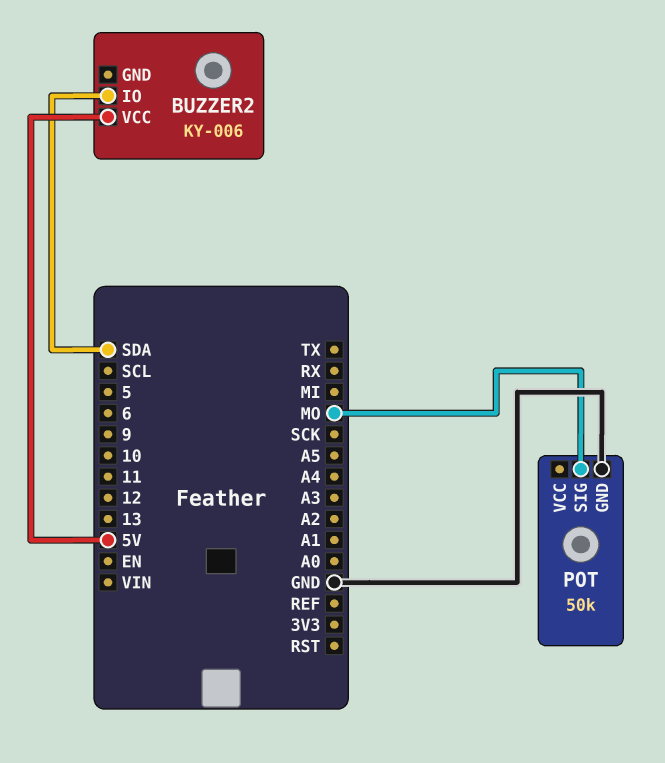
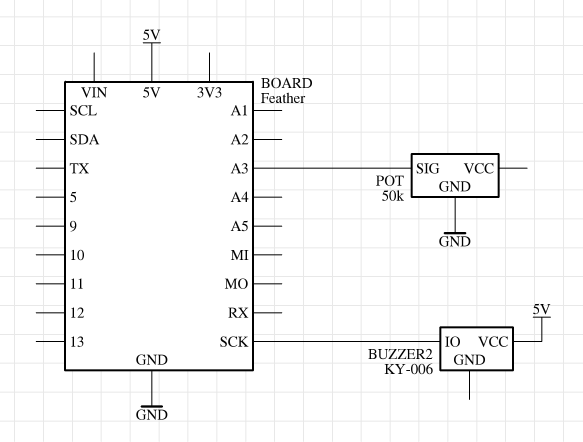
BUZZER2 pin IO: SDA -> SCK
POT pin SIG: MO -> A3

